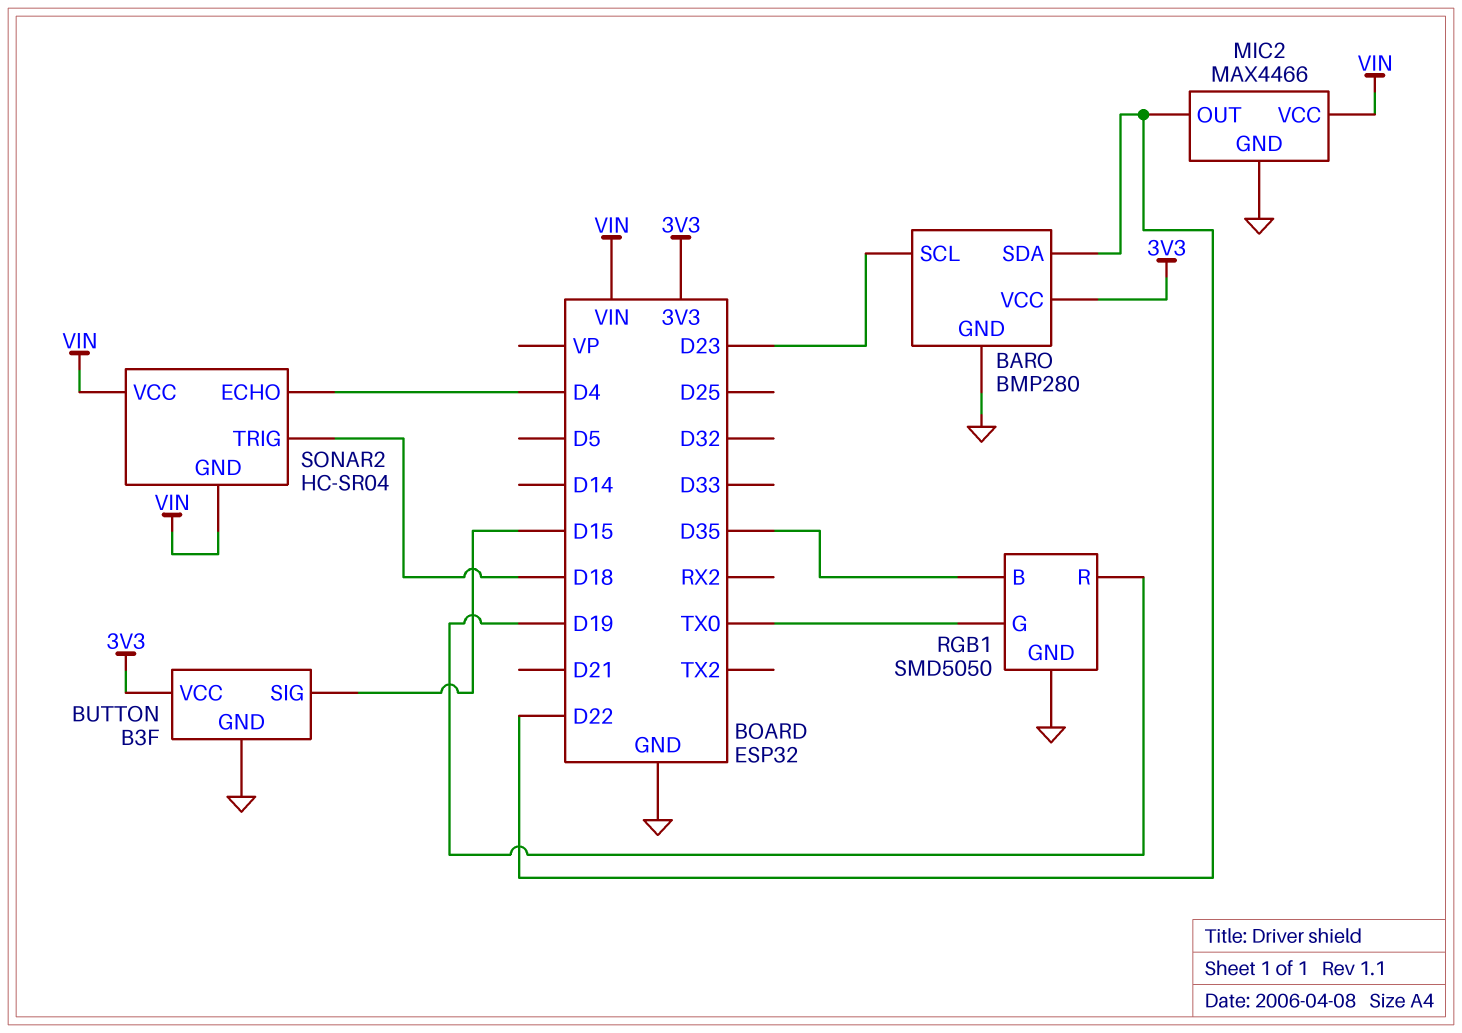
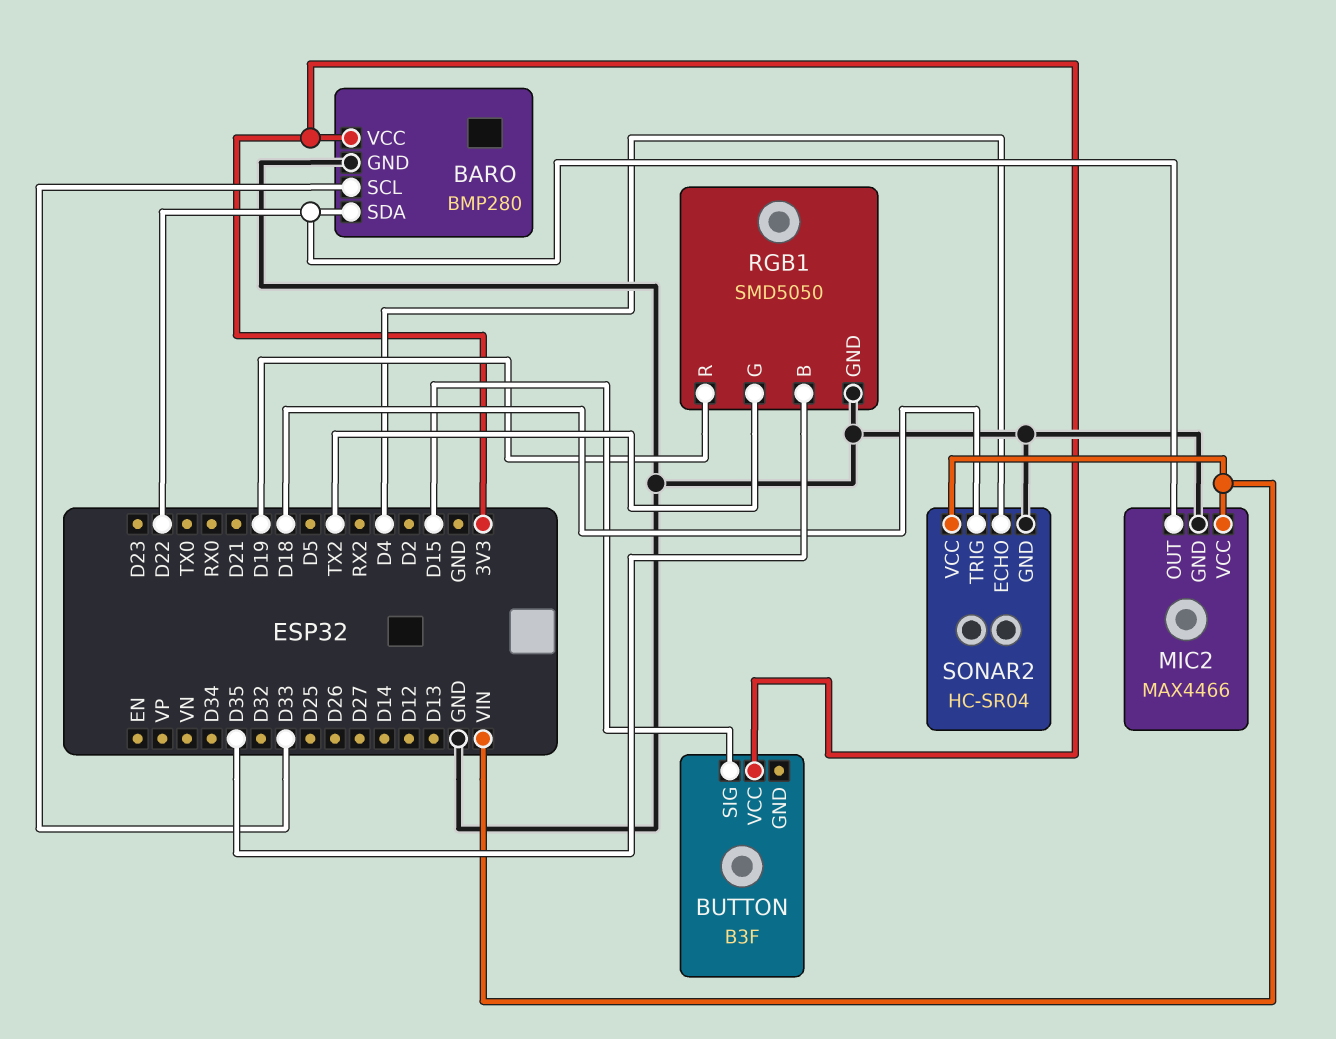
BARO pin SCL: D23 -> D33
BUTTON pin GND: GND -> none
RGB1 pin G: TX0 -> TX2
SONAR2 pin GND: VIN -> GND

